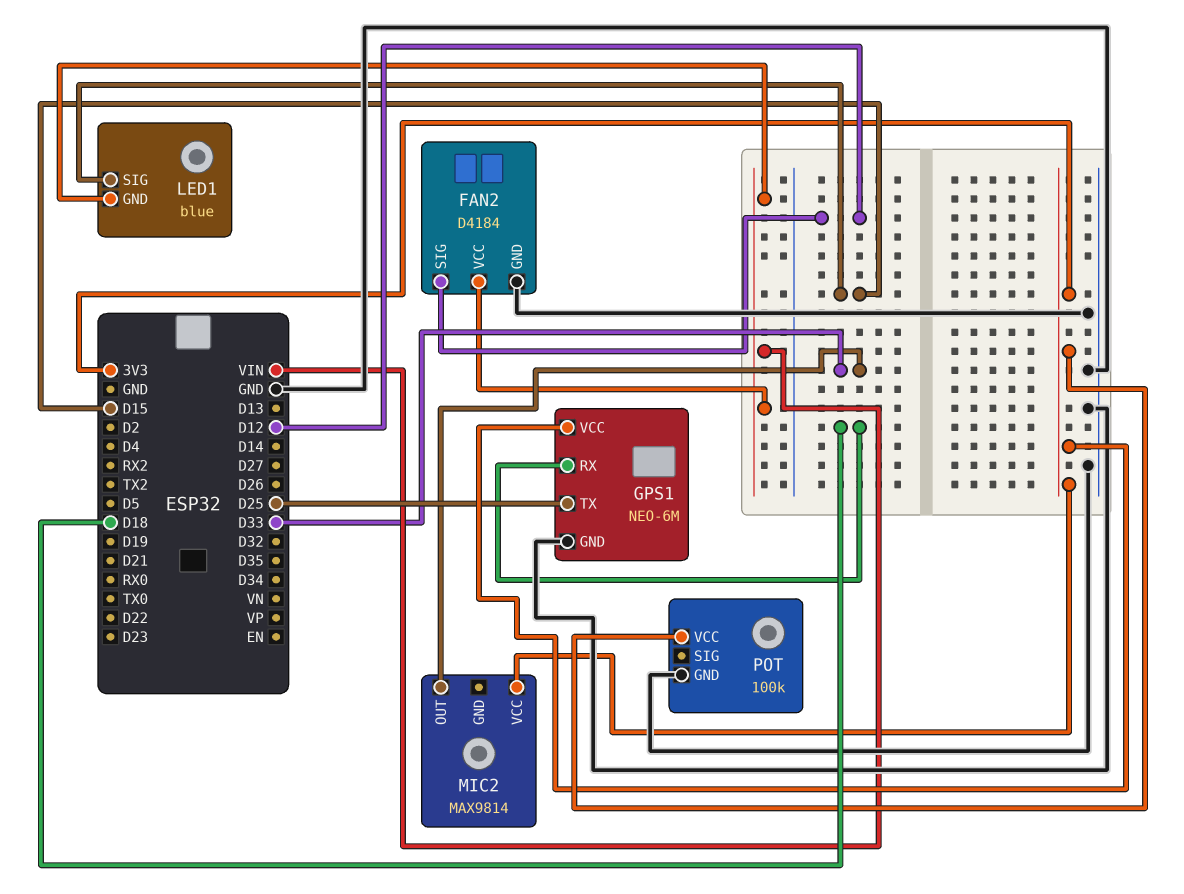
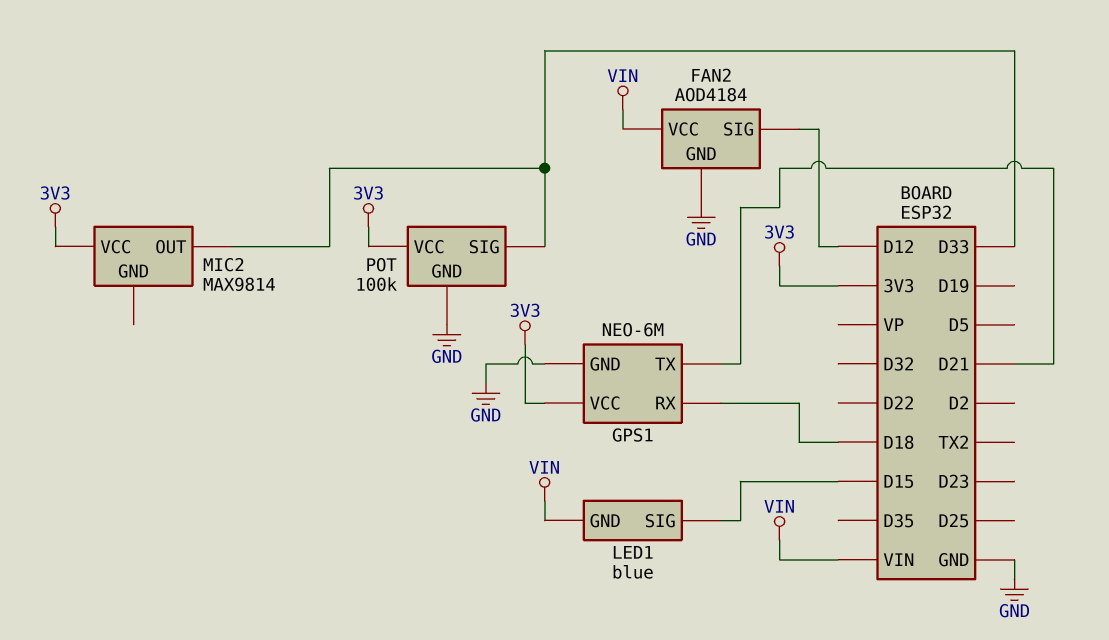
FAN2: D4184 -> AOD4184
GPS1 pin TX: D25 -> D21
POT pin SIG: none -> D33

